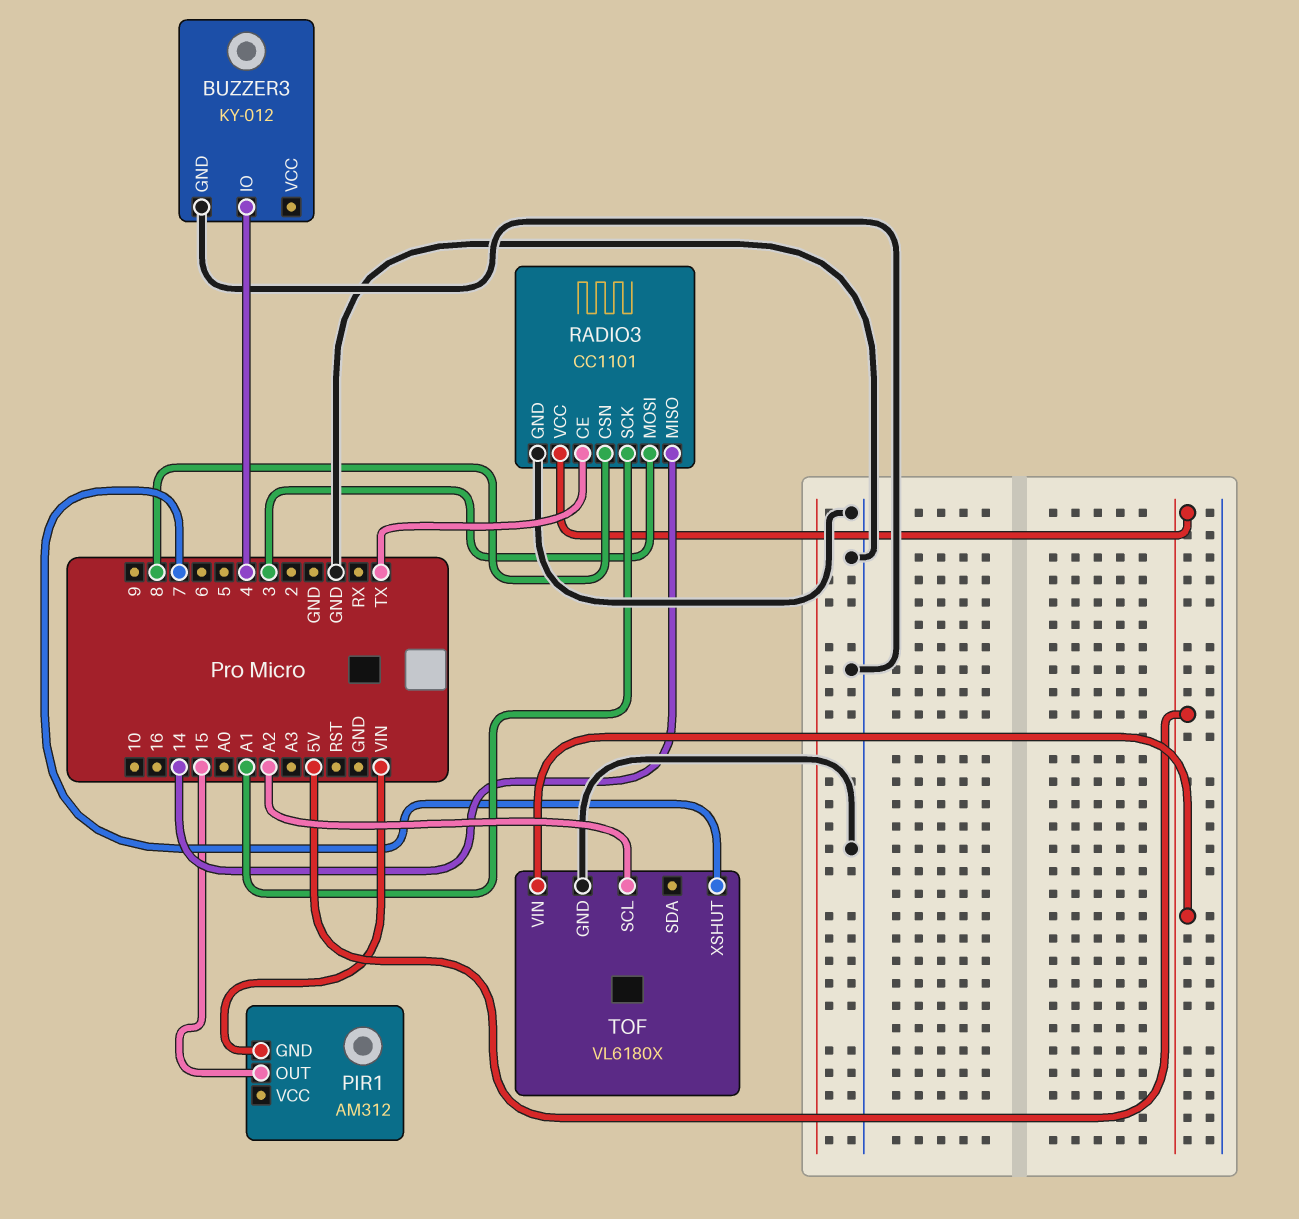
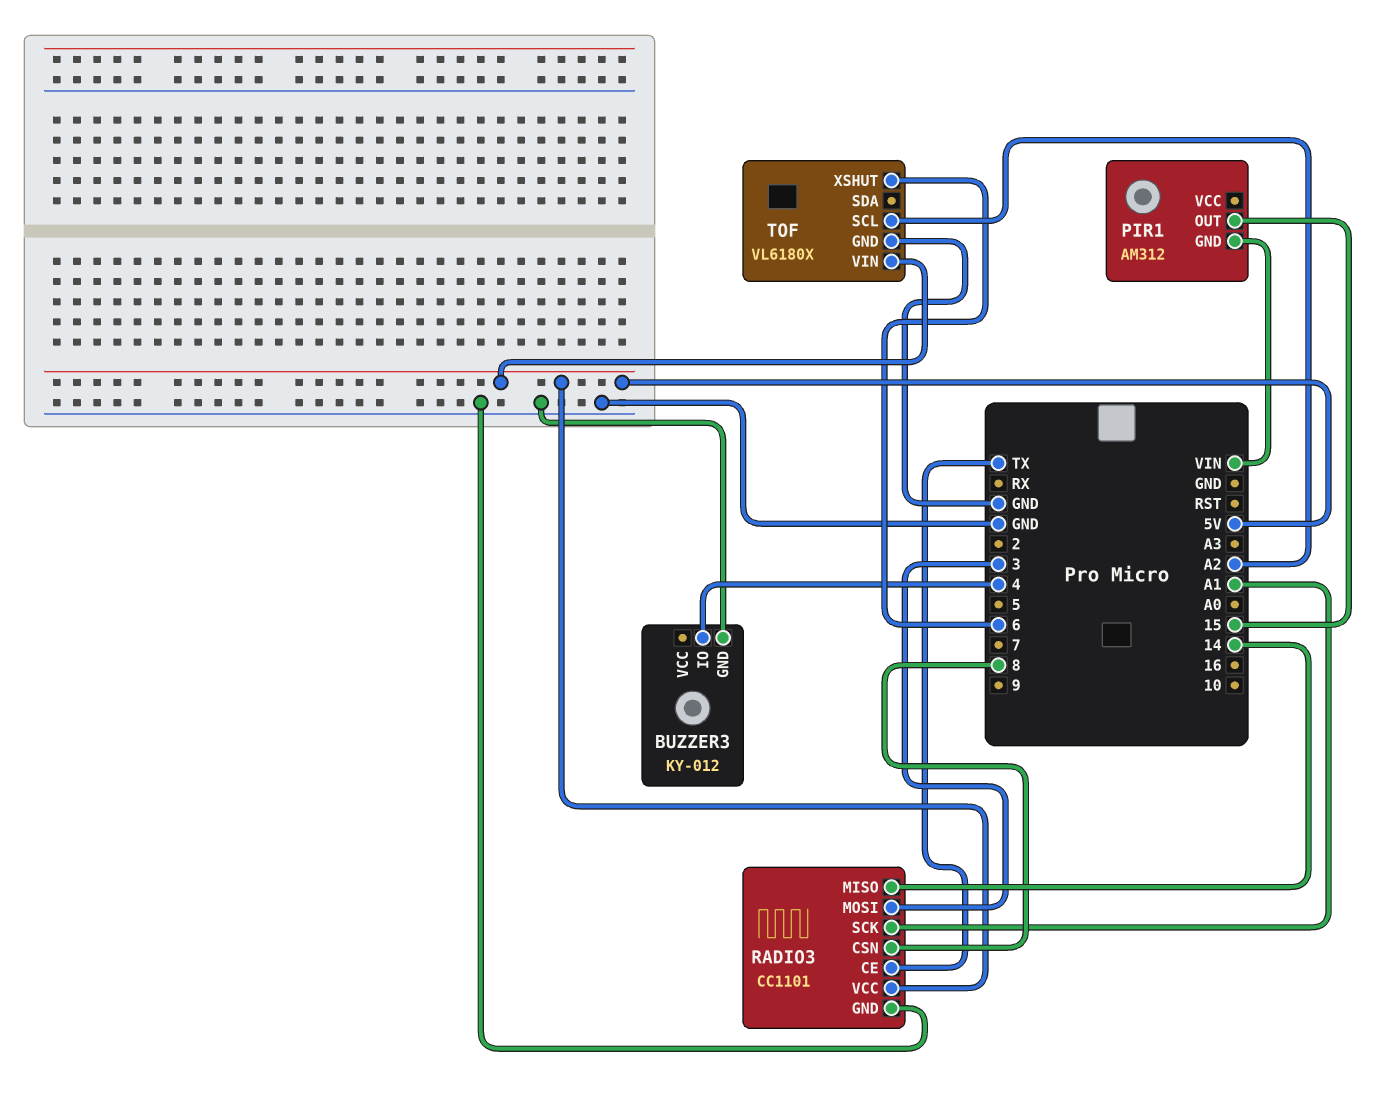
TOF pin XSHUT: 7 -> 6

